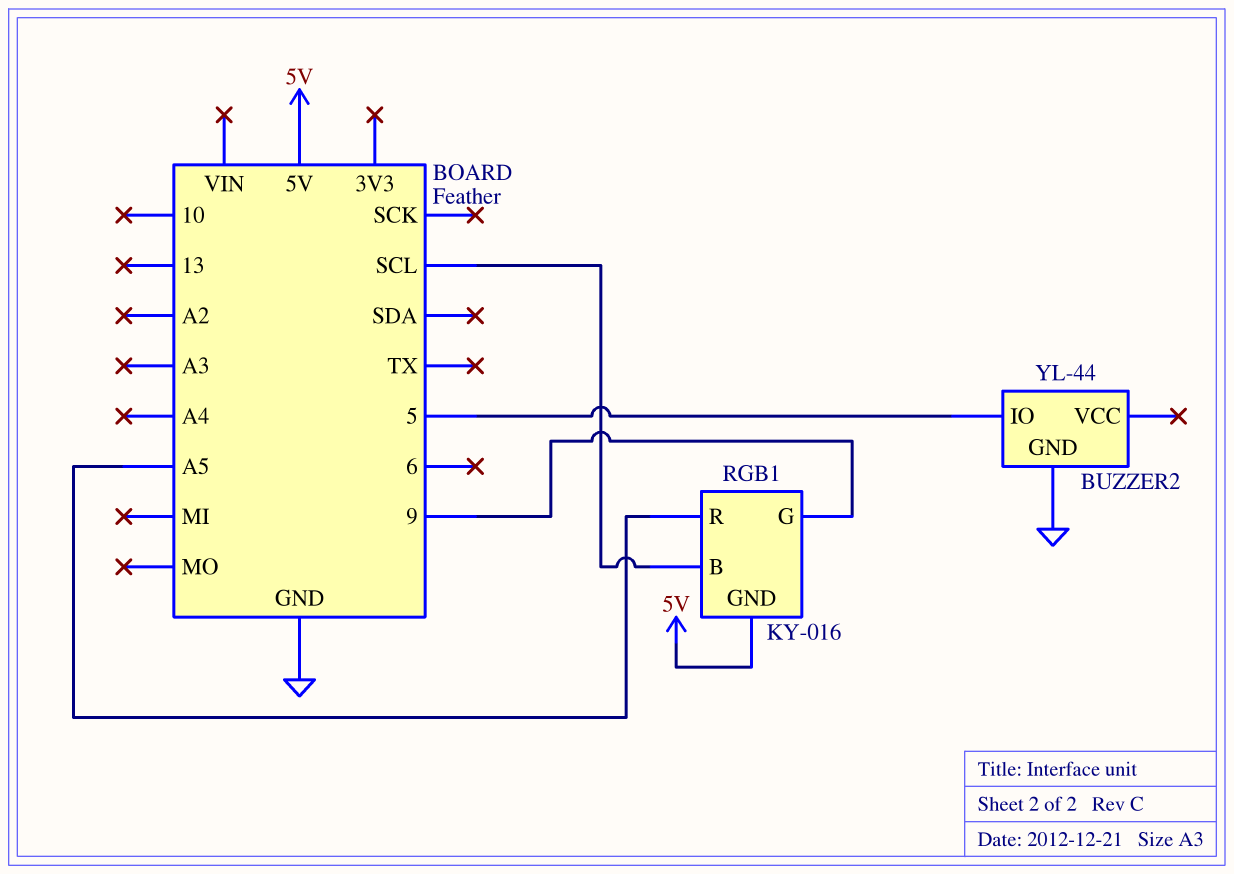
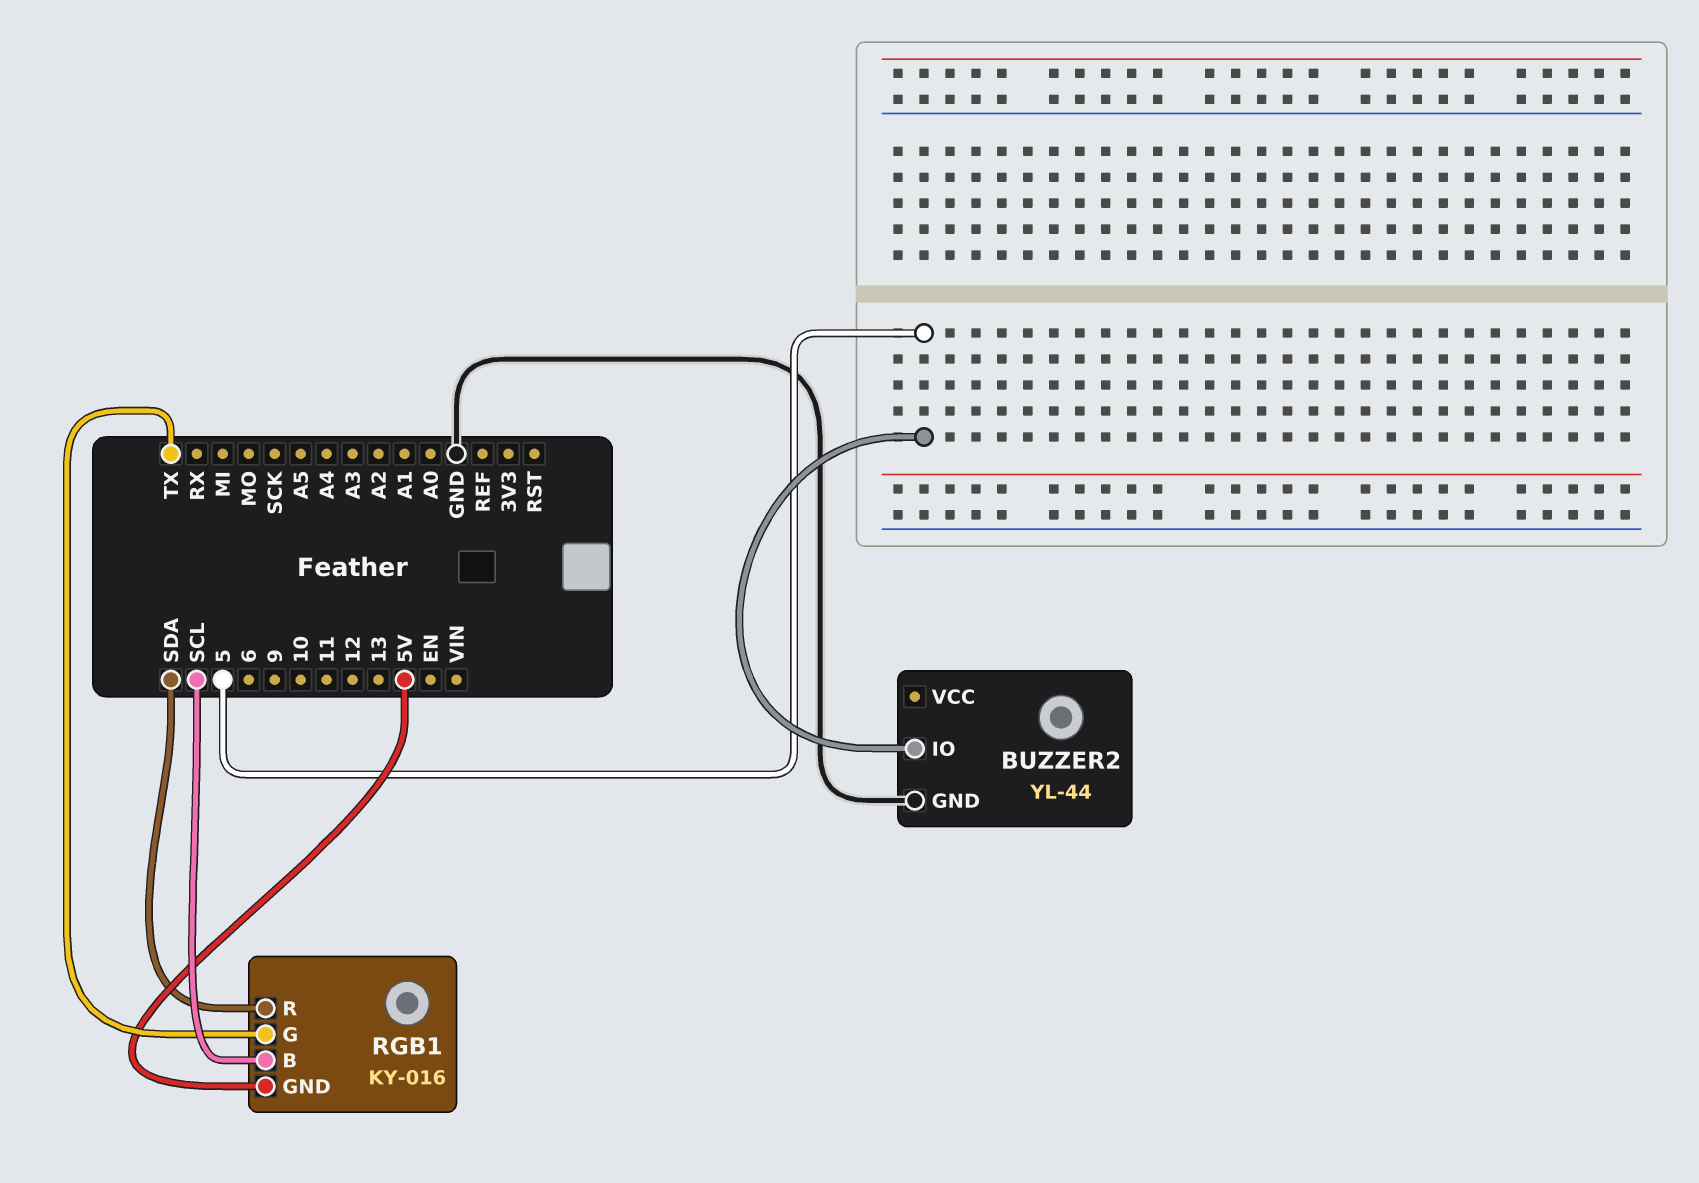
RGB1 pin G: 9 -> TX
RGB1 pin R: A5 -> SDA

